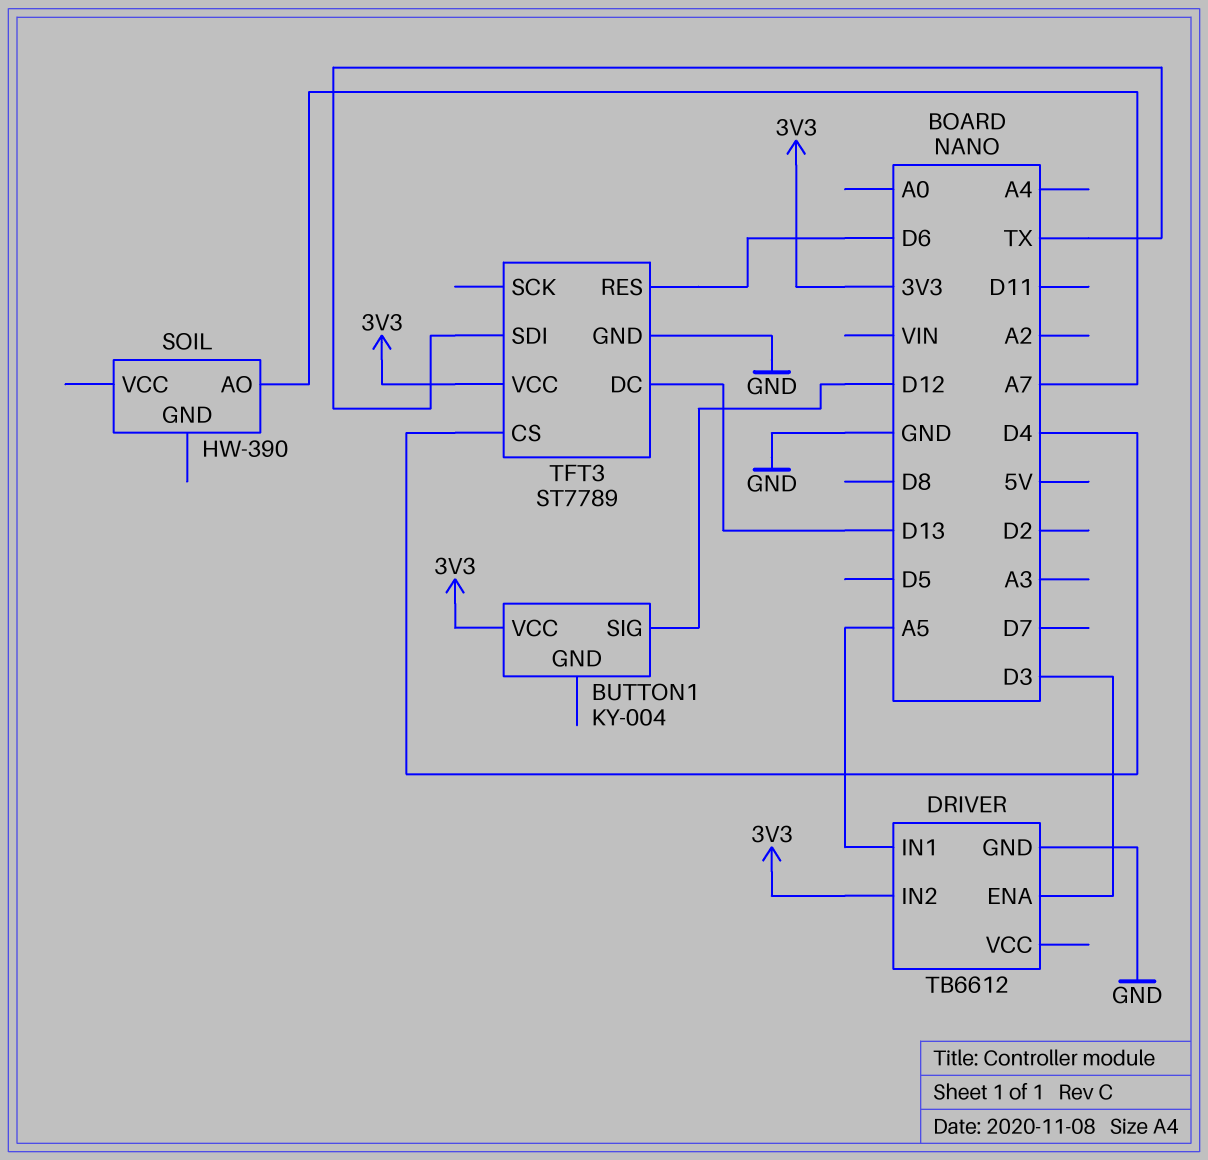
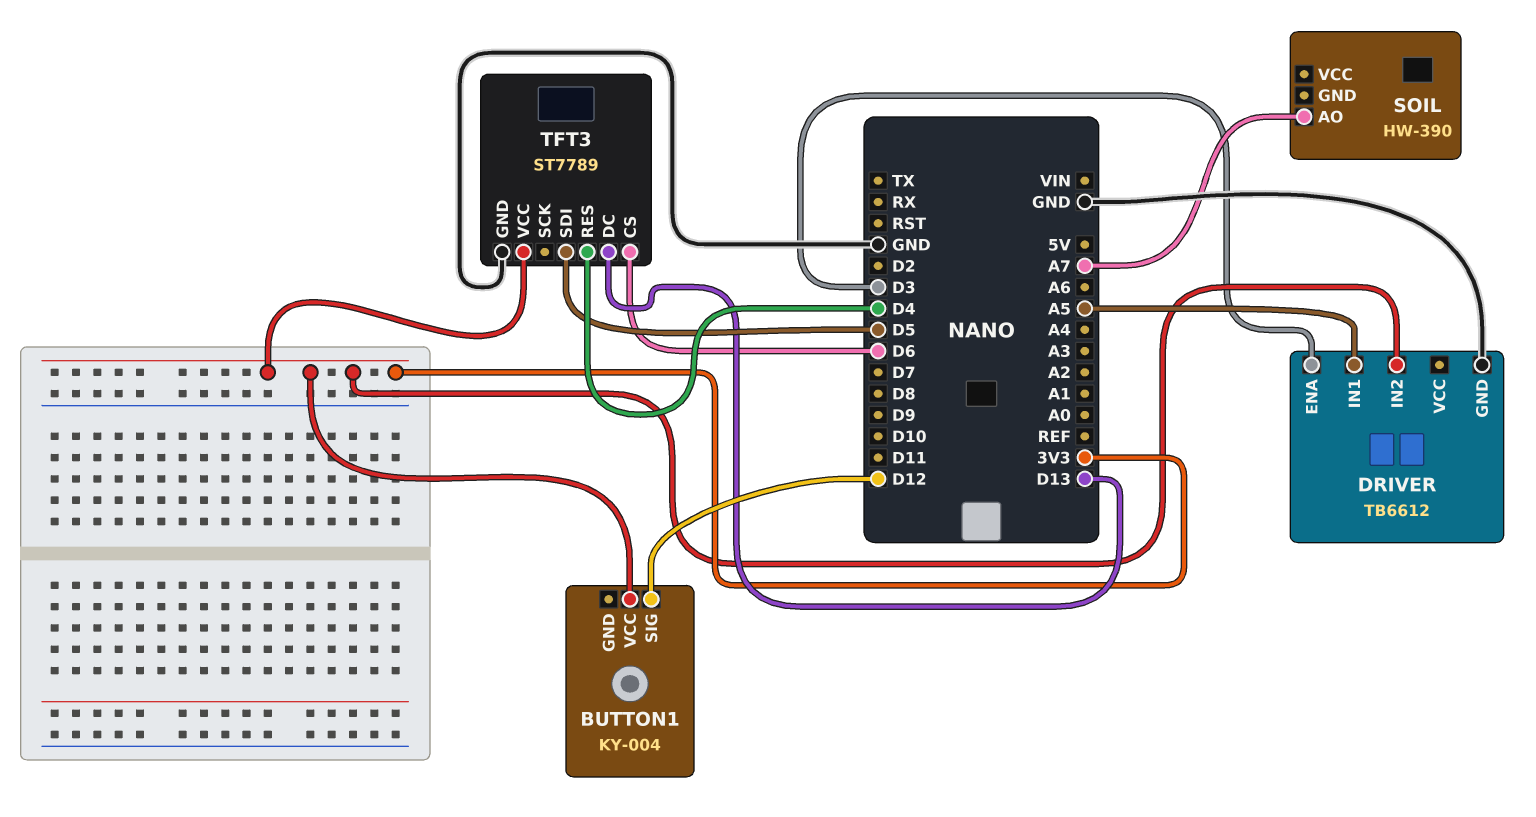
TFT3 pin CS: D4 -> D6
TFT3 pin RES: D6 -> D4
TFT3 pin SDI: TX -> D5

